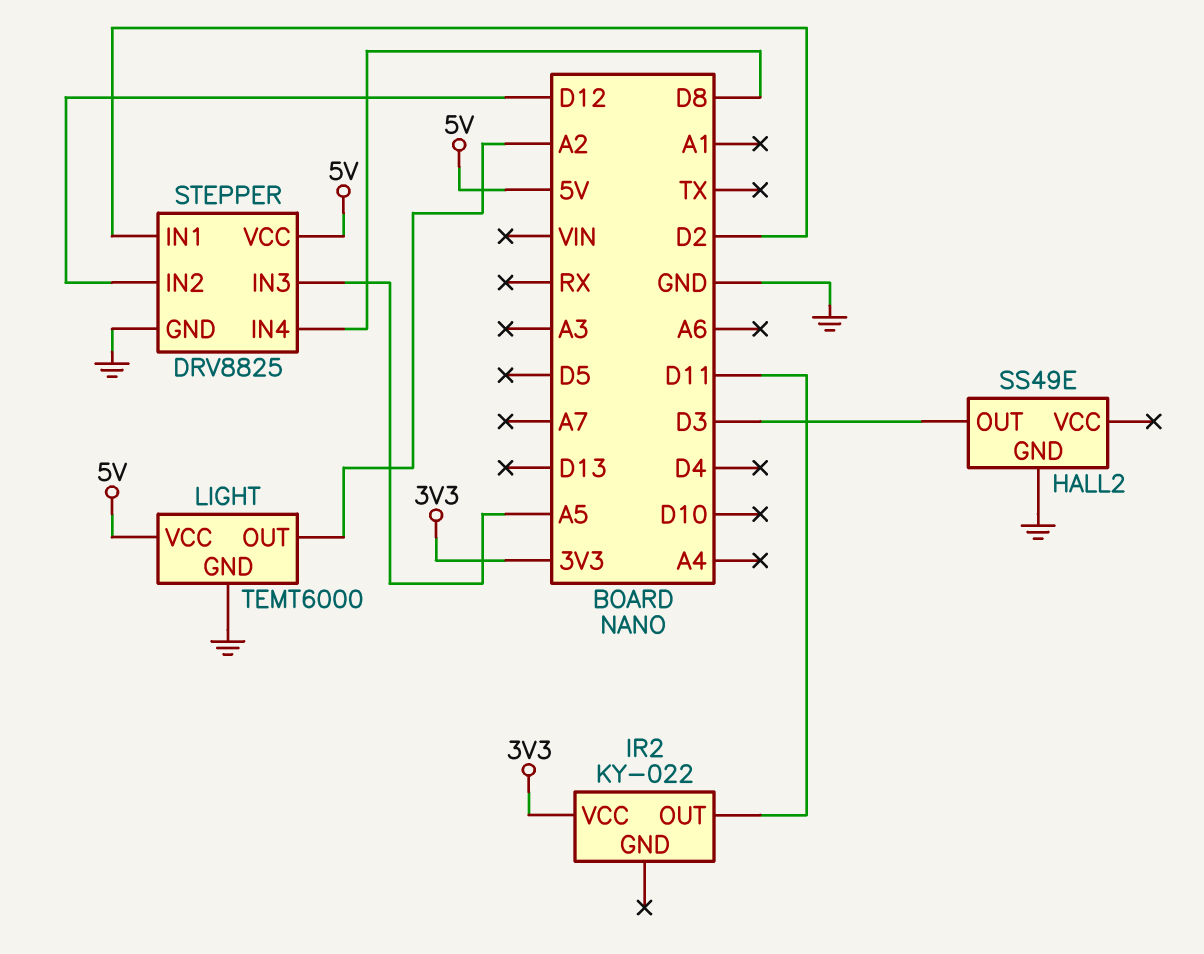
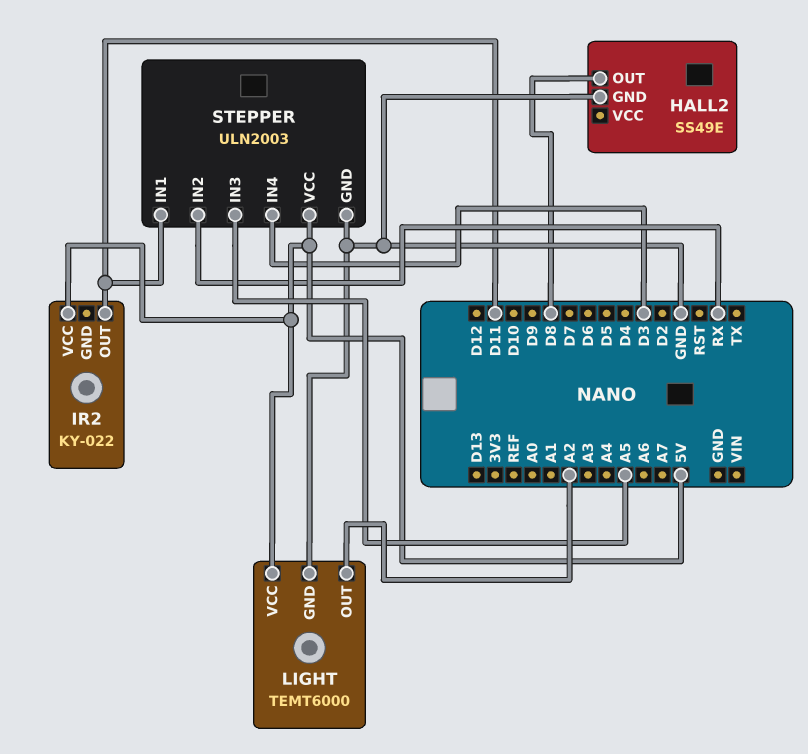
HALL2 pin OUT: D3 -> D8
IR2 pin VCC: 3V3 -> 5V
STEPPER: DRV8825 -> ULN2003
STEPPER pin IN1: D2 -> D11
STEPPER pin IN2: D12 -> RX
STEPPER pin IN4: D8 -> D3

